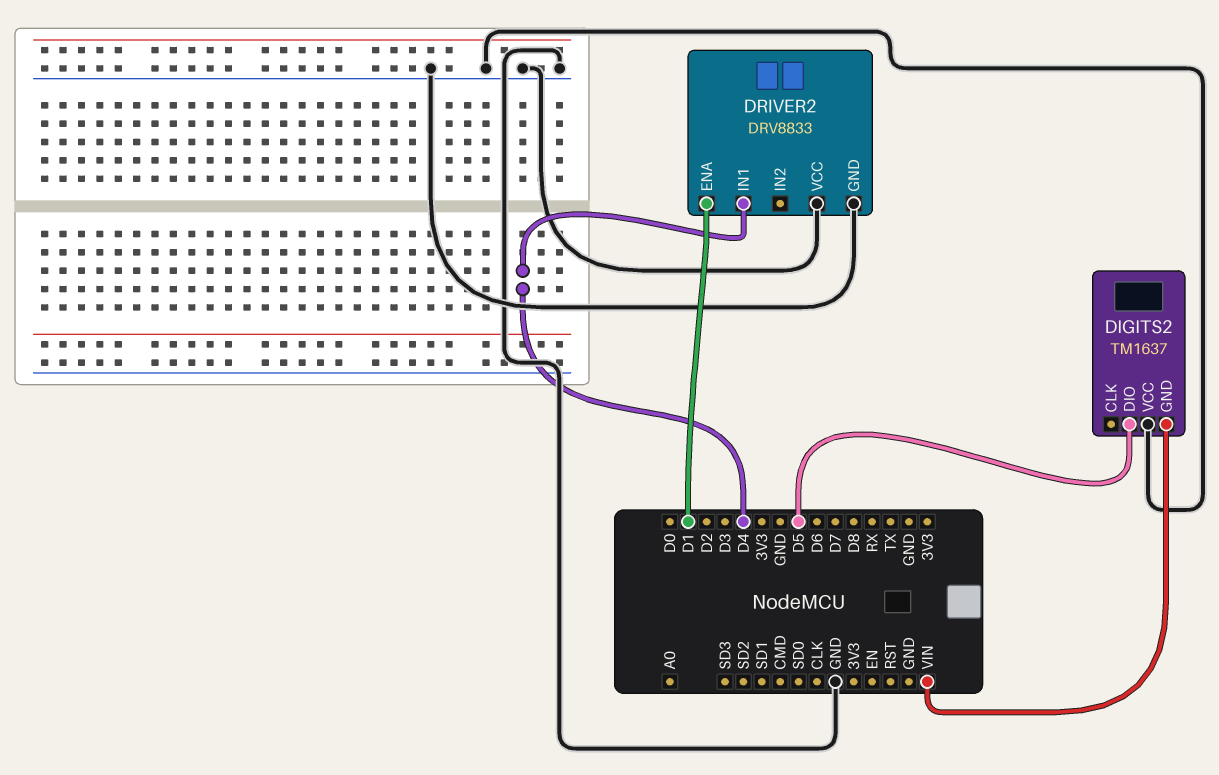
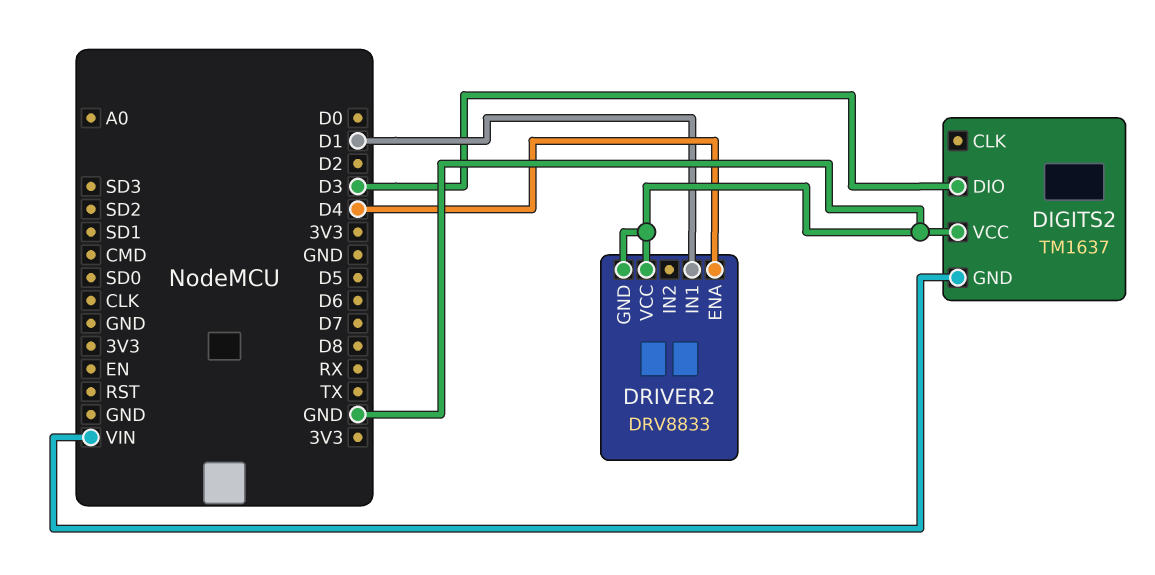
DIGITS2 pin DIO: D5 -> D3
DRIVER2 pin ENA: D1 -> D4
DRIVER2 pin IN1: D4 -> D1

